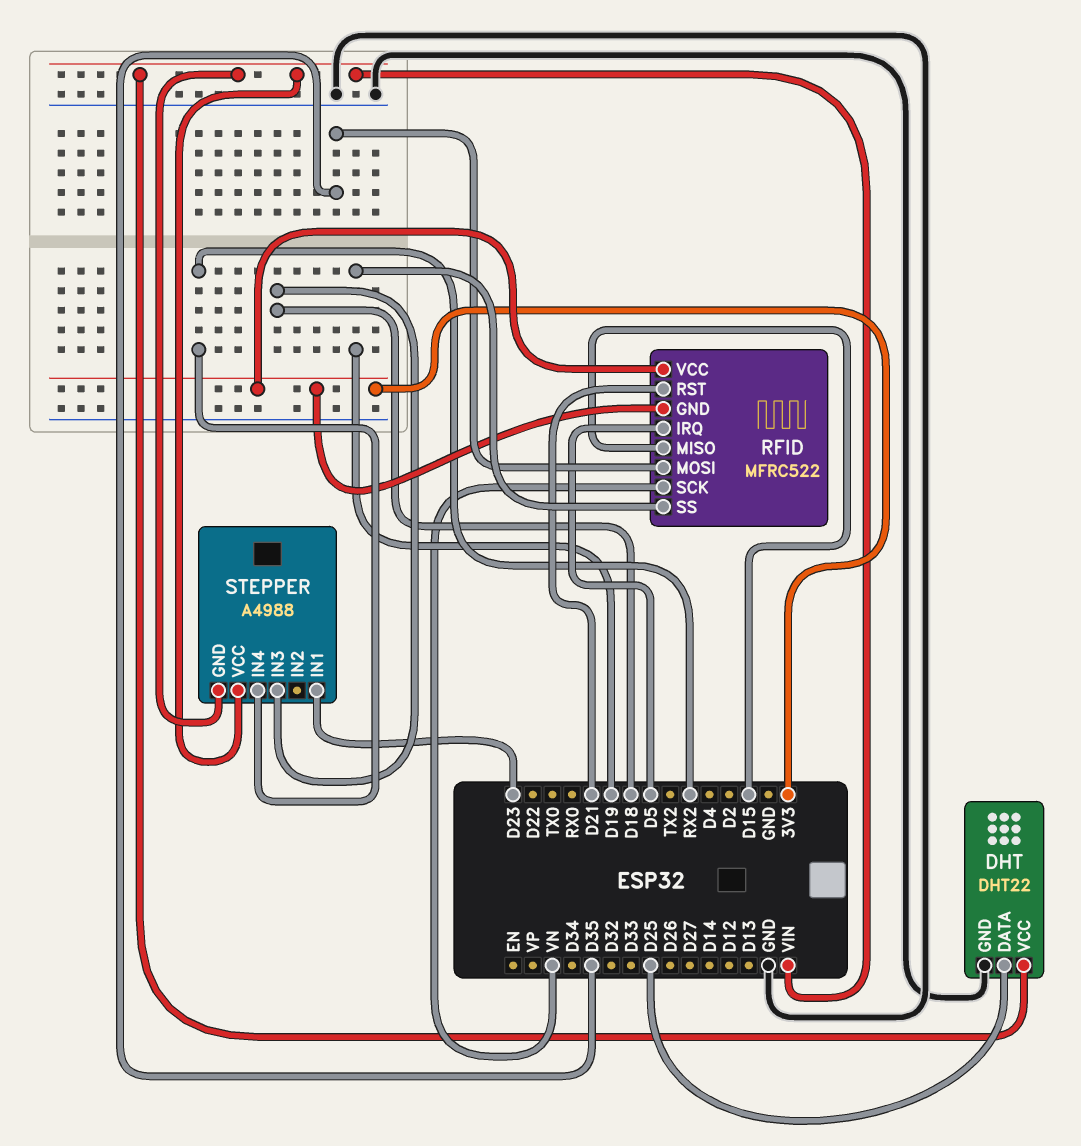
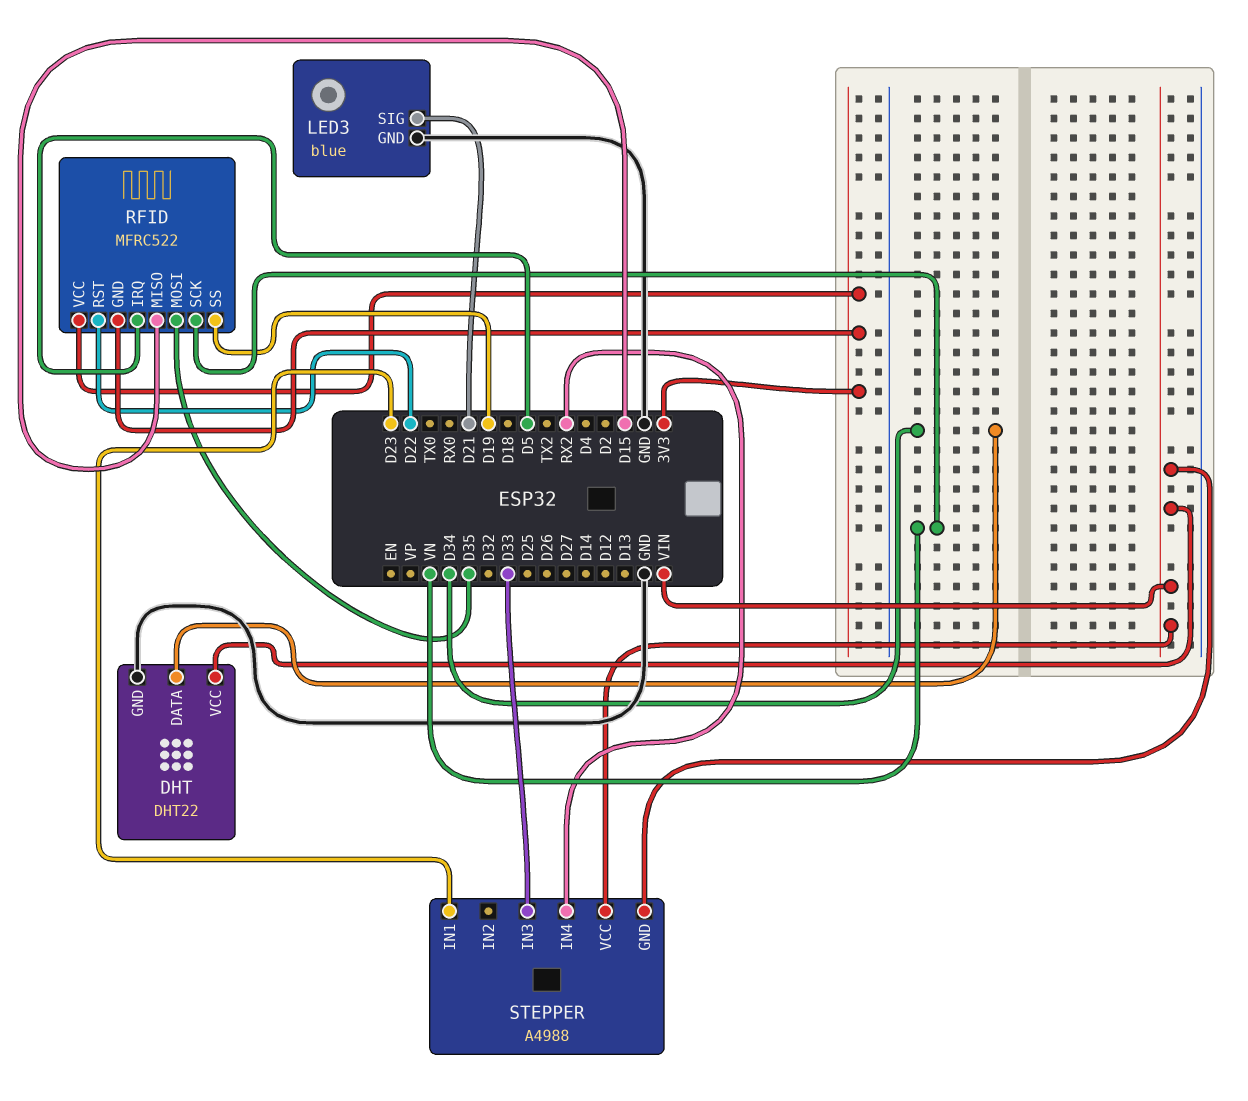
DHT pin DATA: D25 -> D34
LED3: none -> blue
LED3 pin GND: none -> GND
LED3 pin SIG: none -> D21
RFID pin RST: D21 -> D22
STEPPER pin IN3: D18 -> D33

